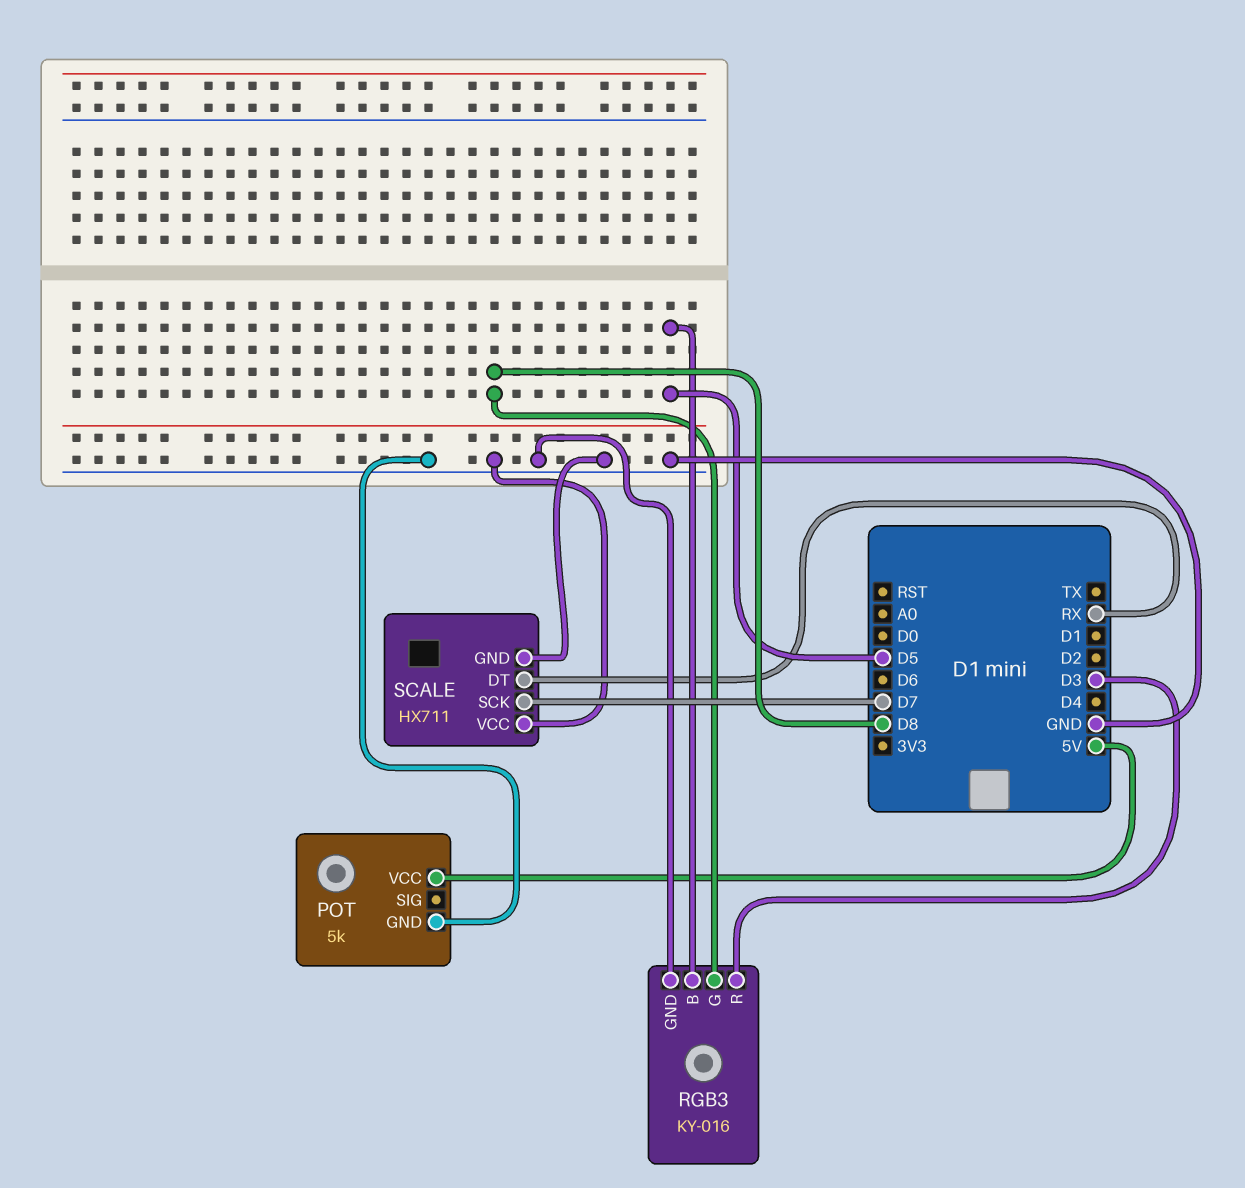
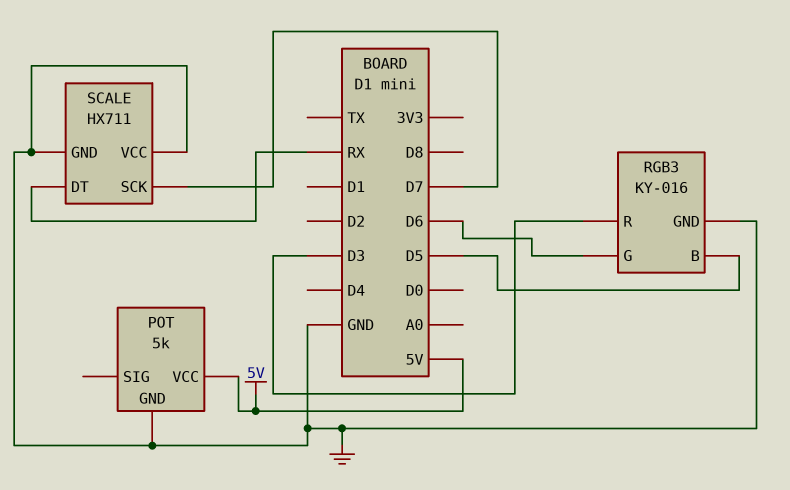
RGB3 pin G: D8 -> D6

